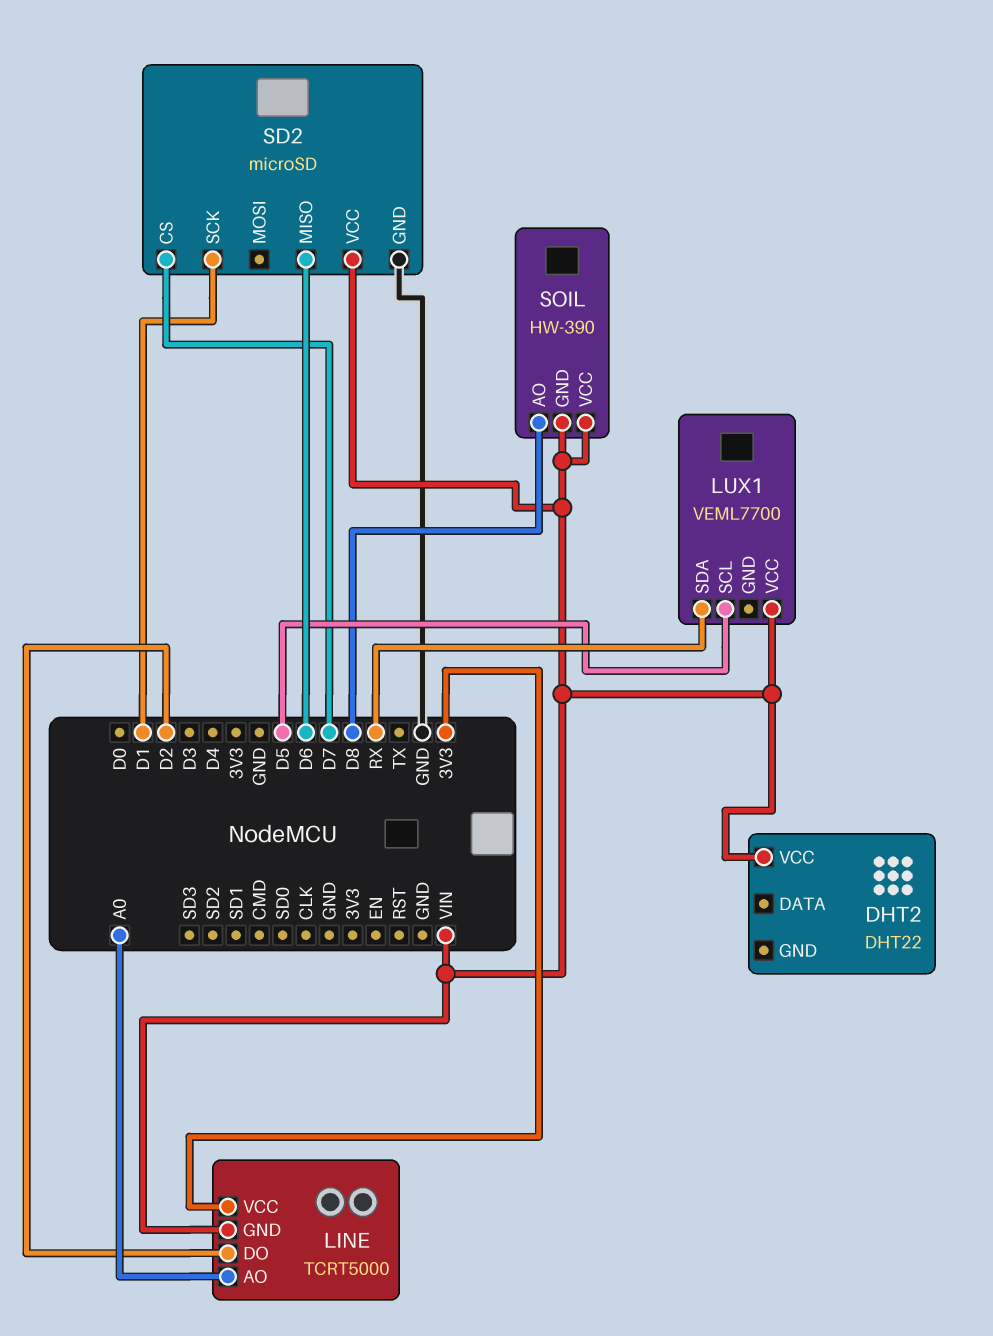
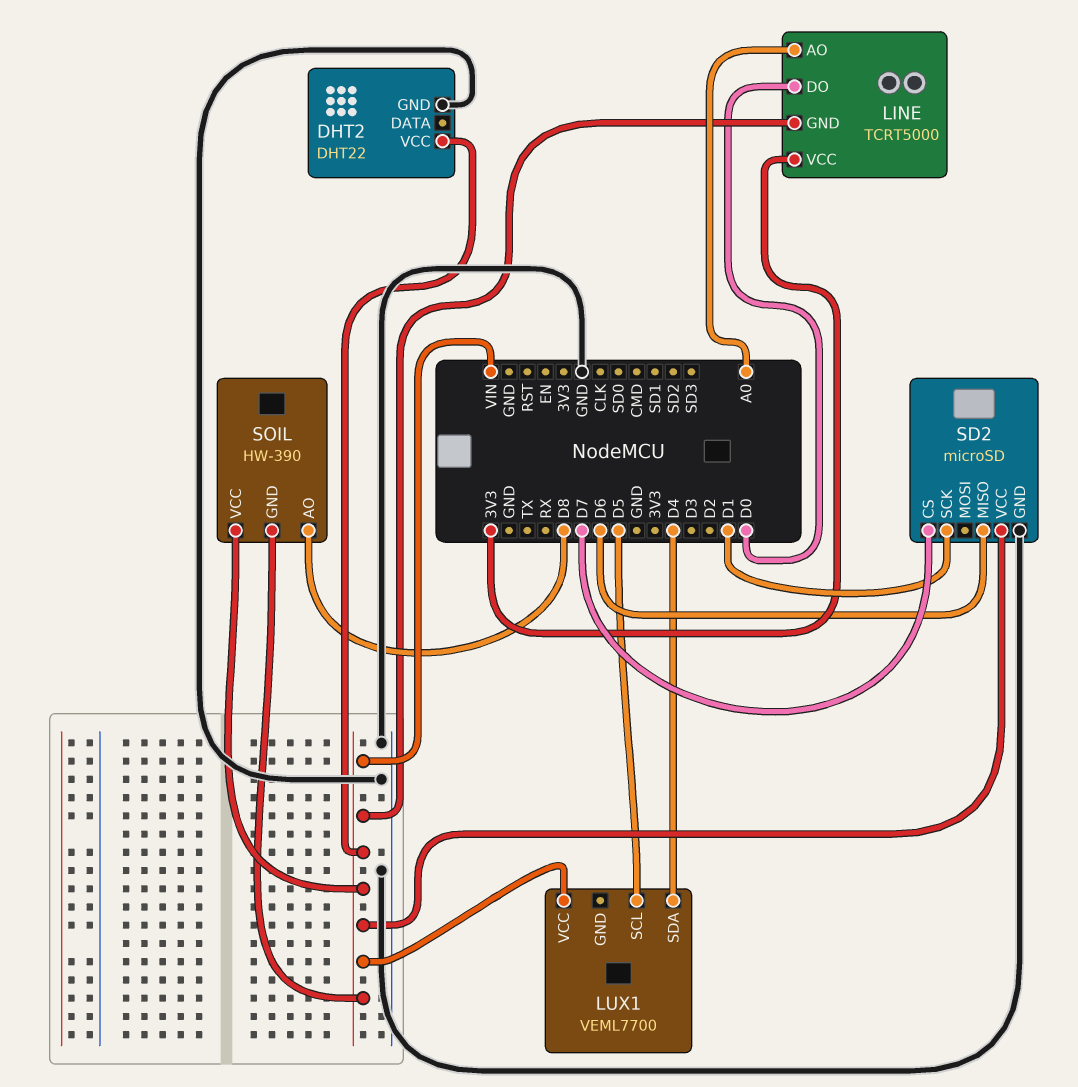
DHT2 pin GND: none -> GND
LINE pin DO: D2 -> D0
LUX1 pin SDA: RX -> D4

